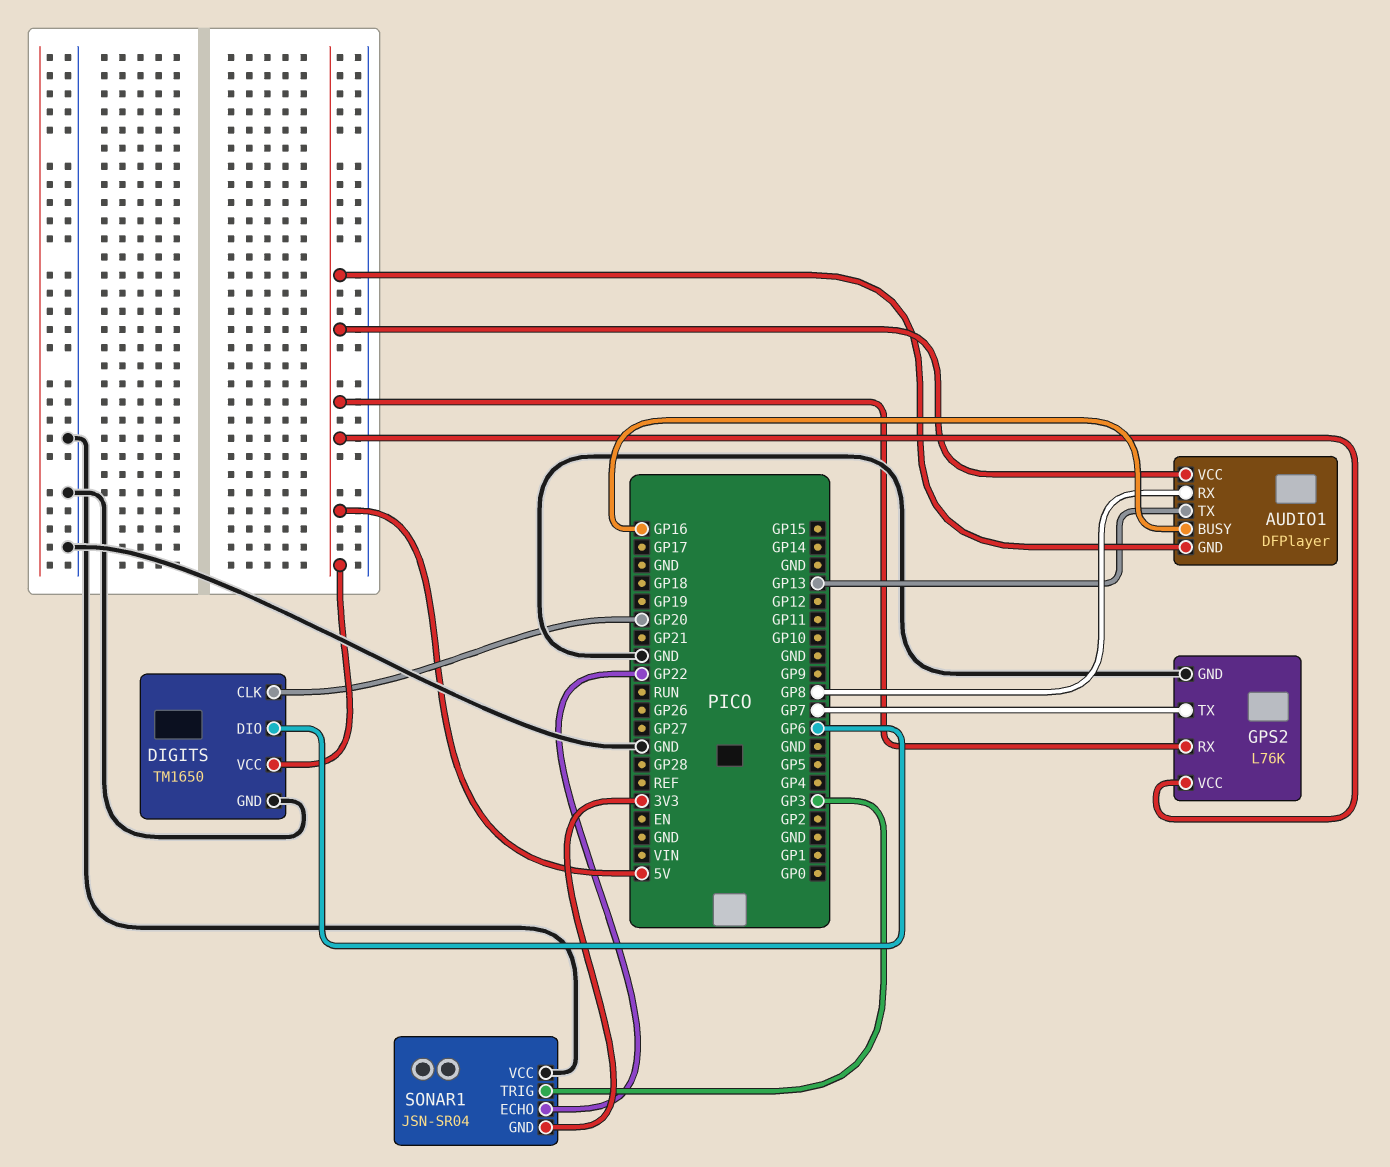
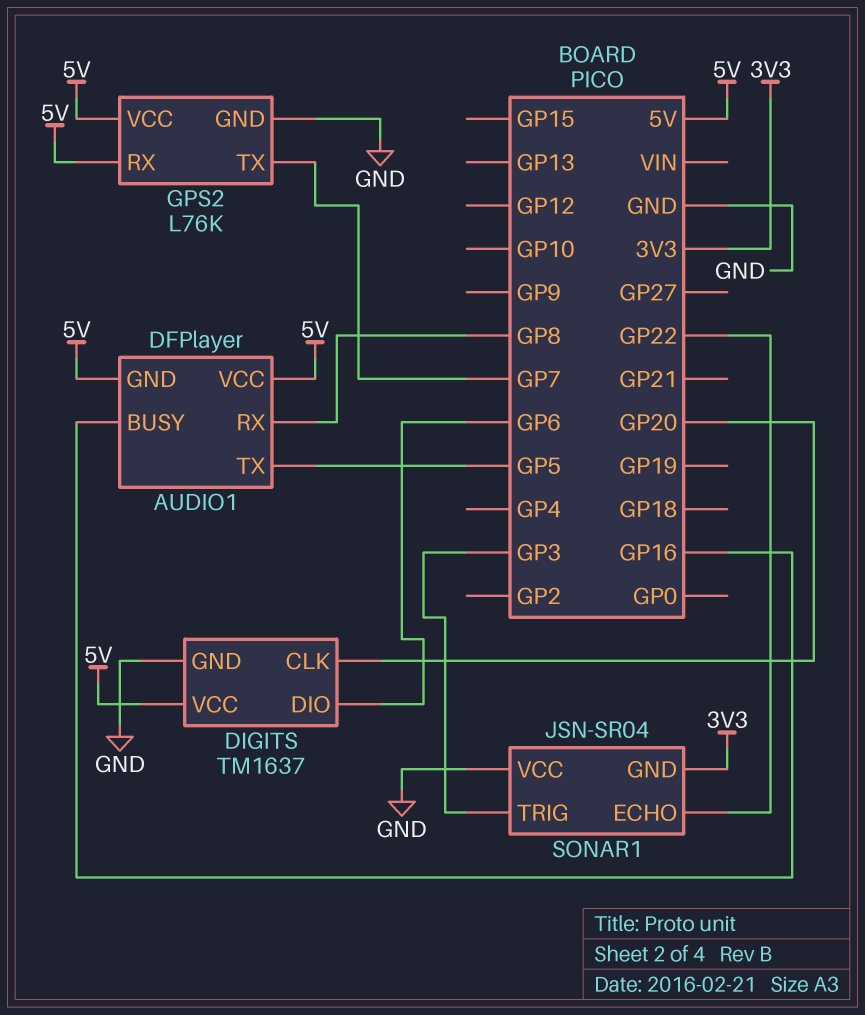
AUDIO1 pin TX: GP13 -> GP5
DIGITS: TM1650 -> TM1637

